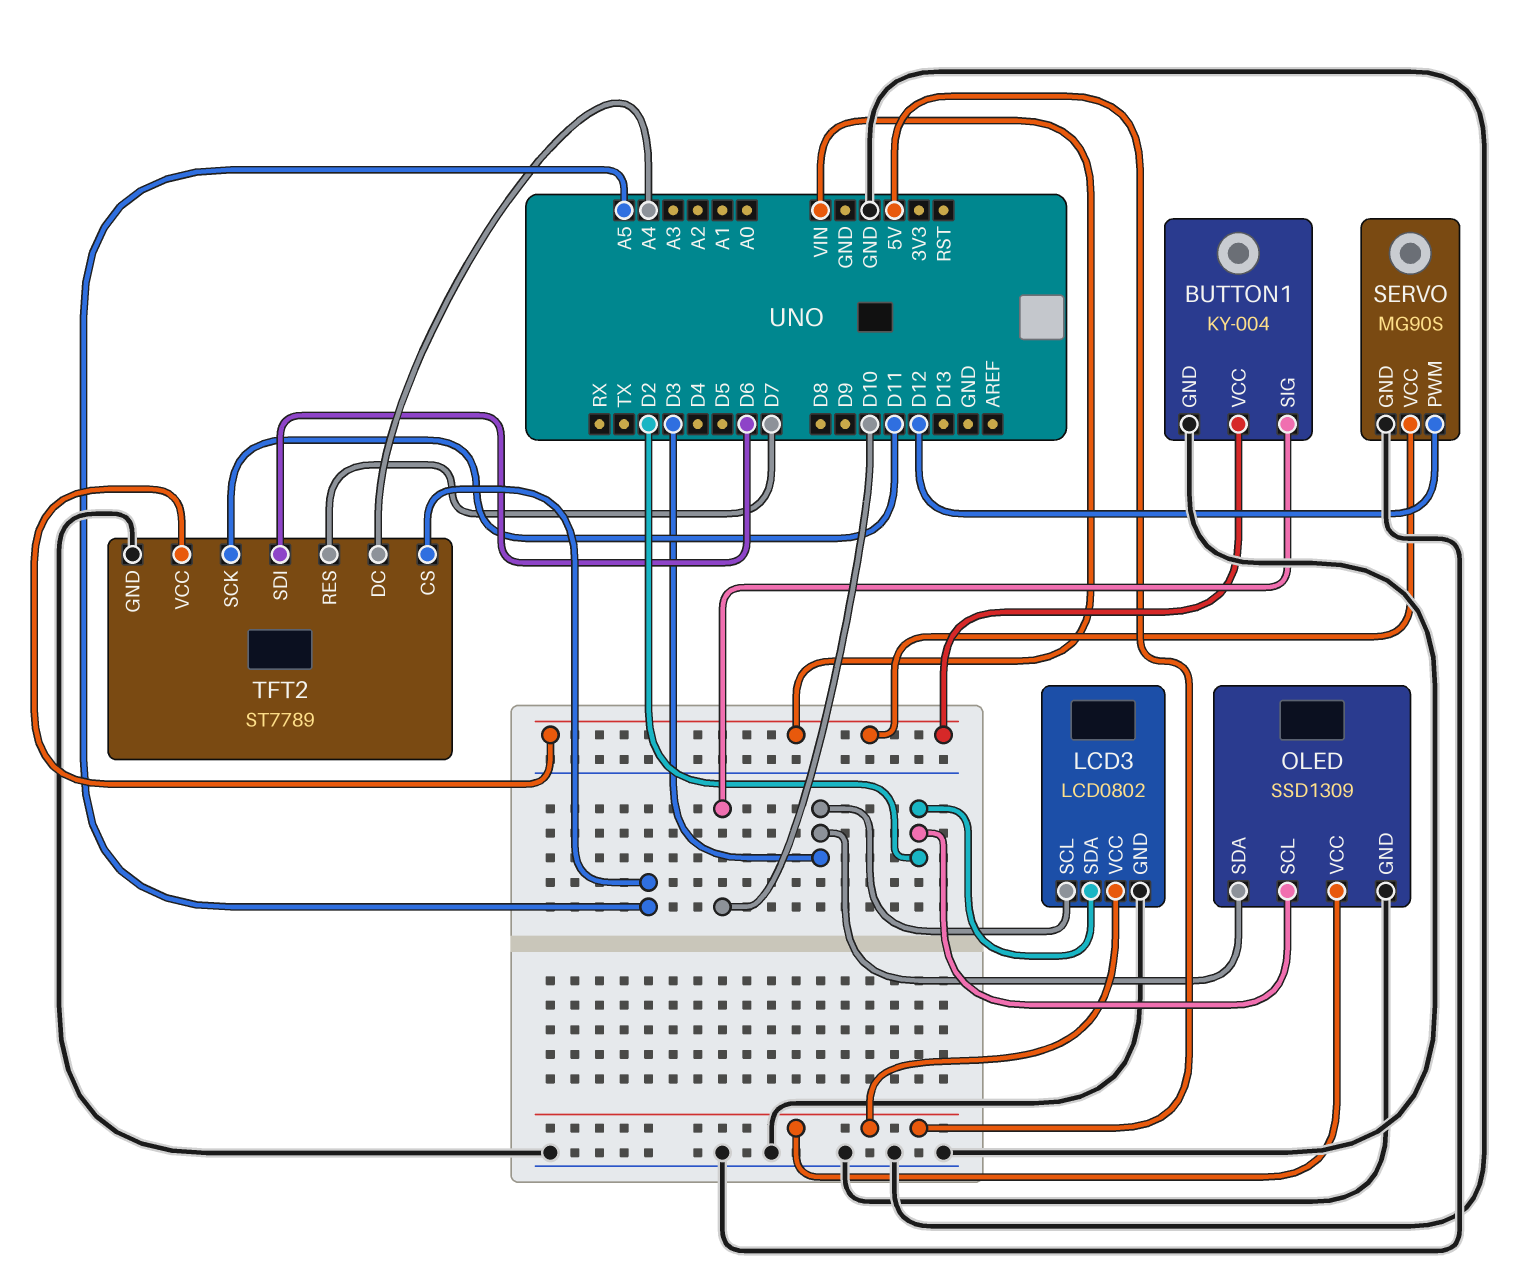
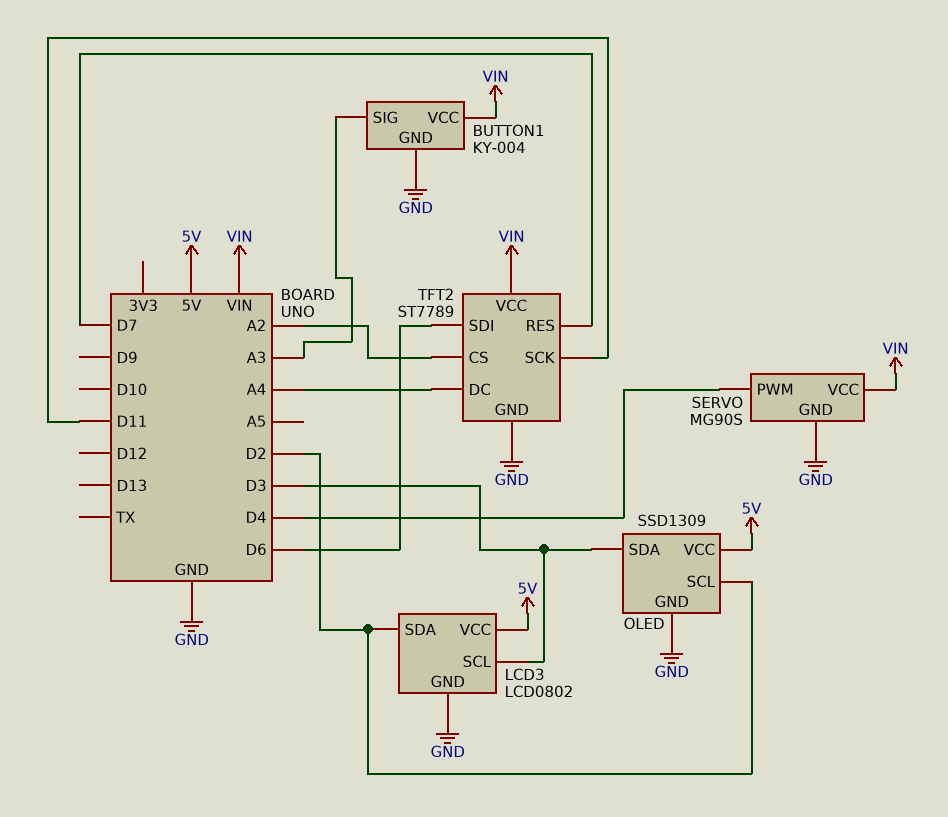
BUTTON1 pin SIG: D10 -> A3
SERVO pin PWM: D12 -> D4
TFT2 pin CS: A5 -> A2

